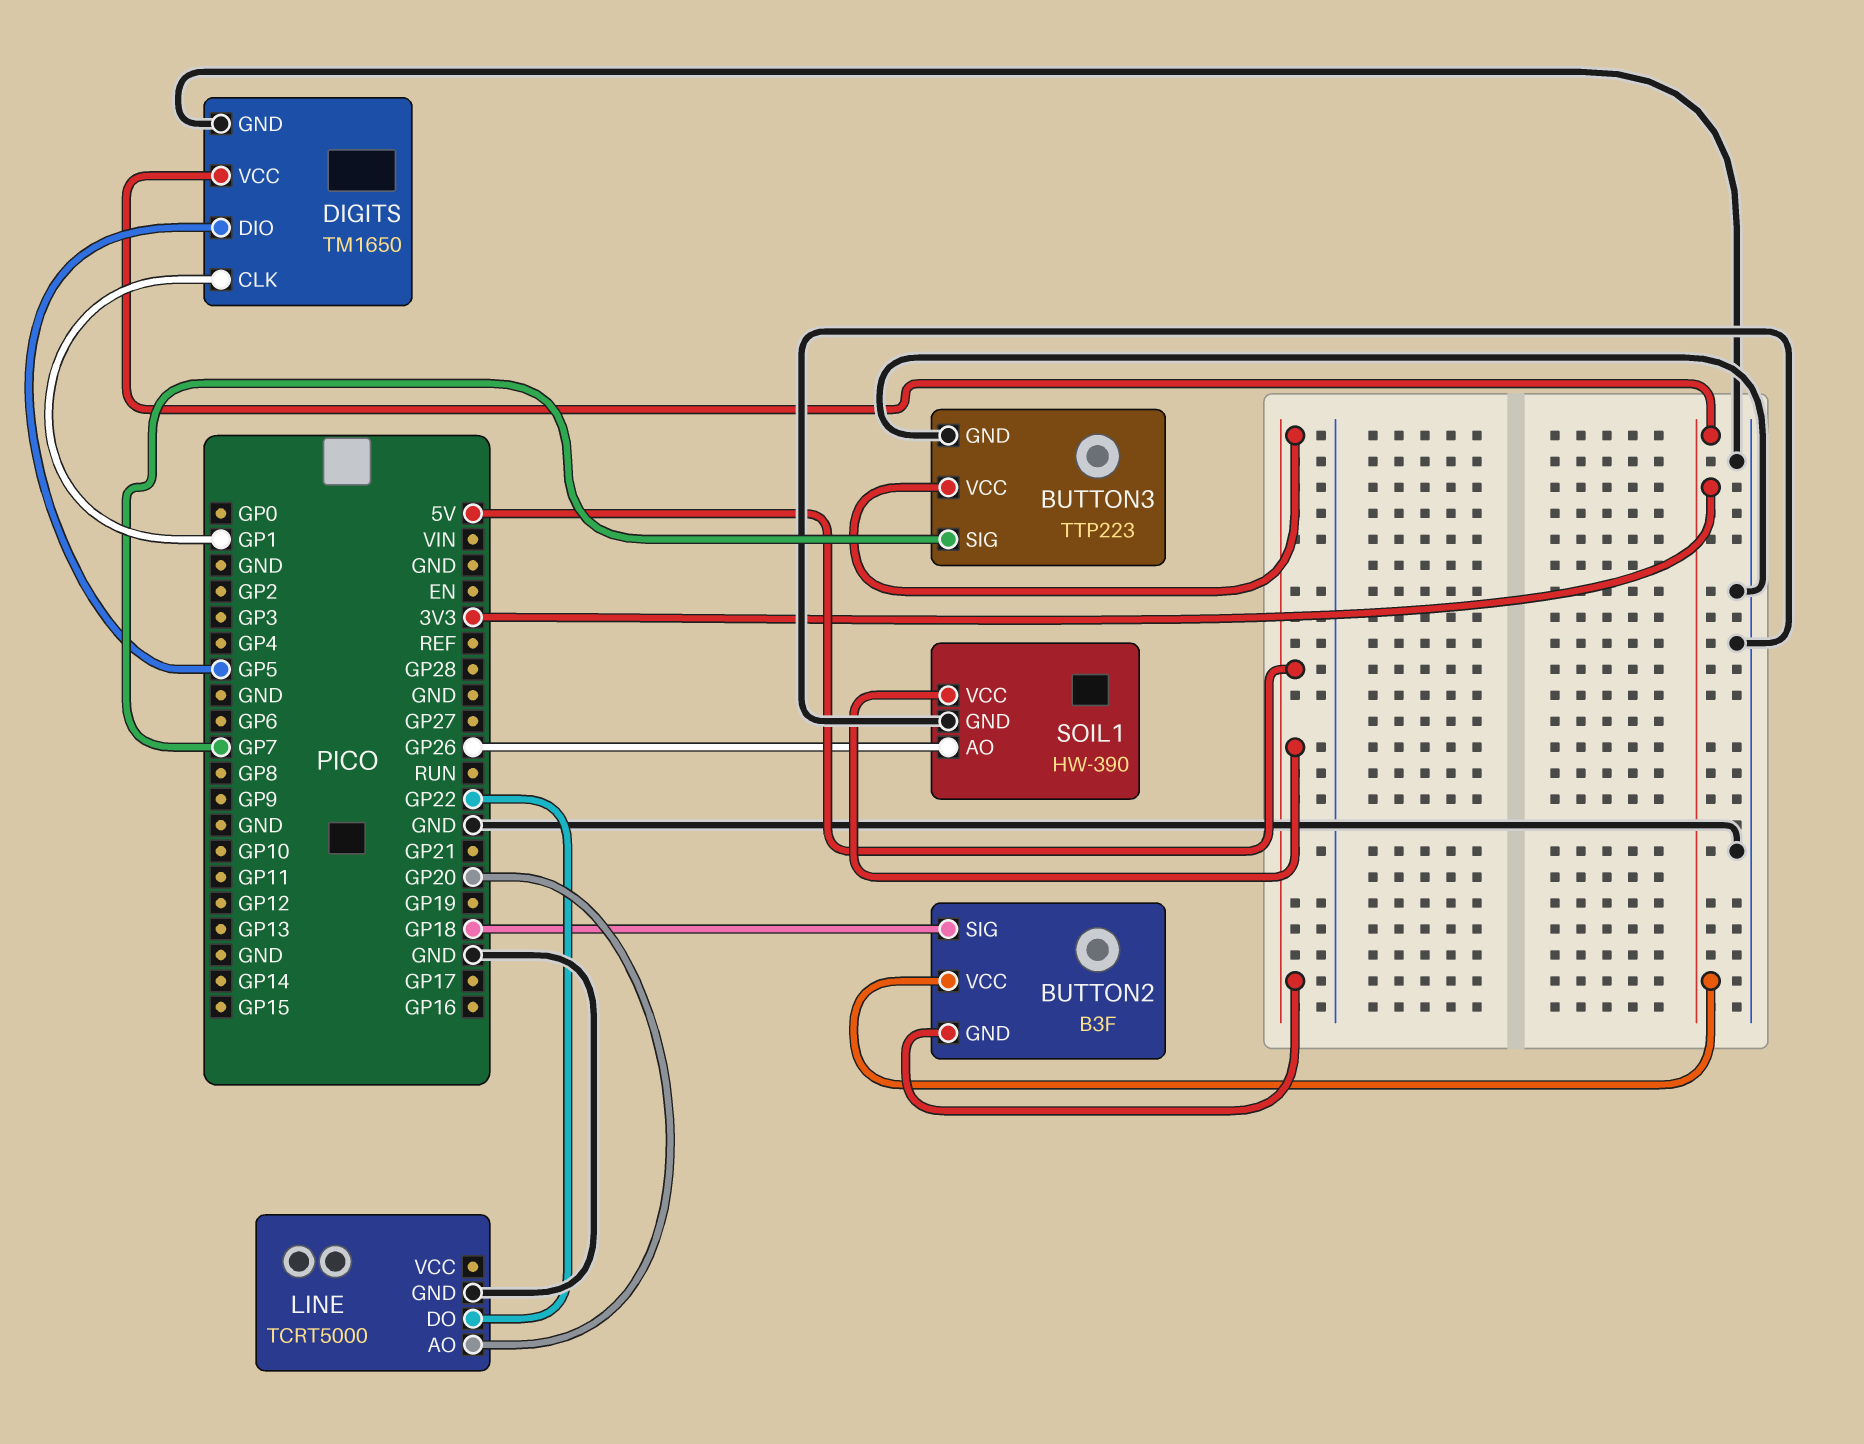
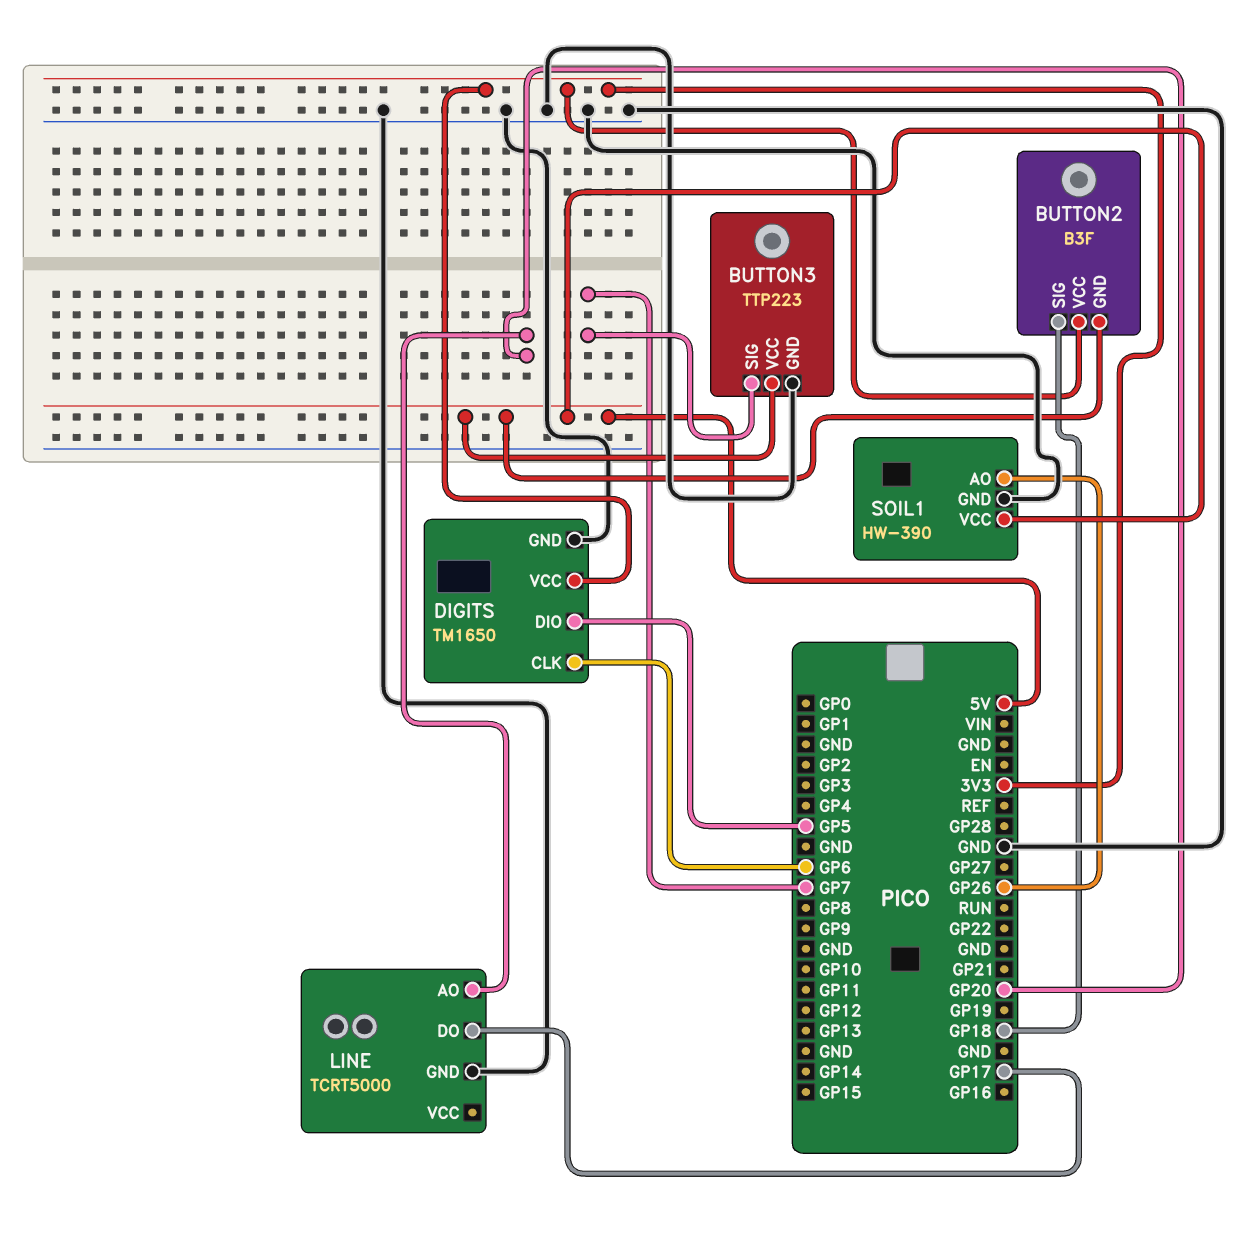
DIGITS pin CLK: GP1 -> GP6
LINE pin DO: GP22 -> GP17

